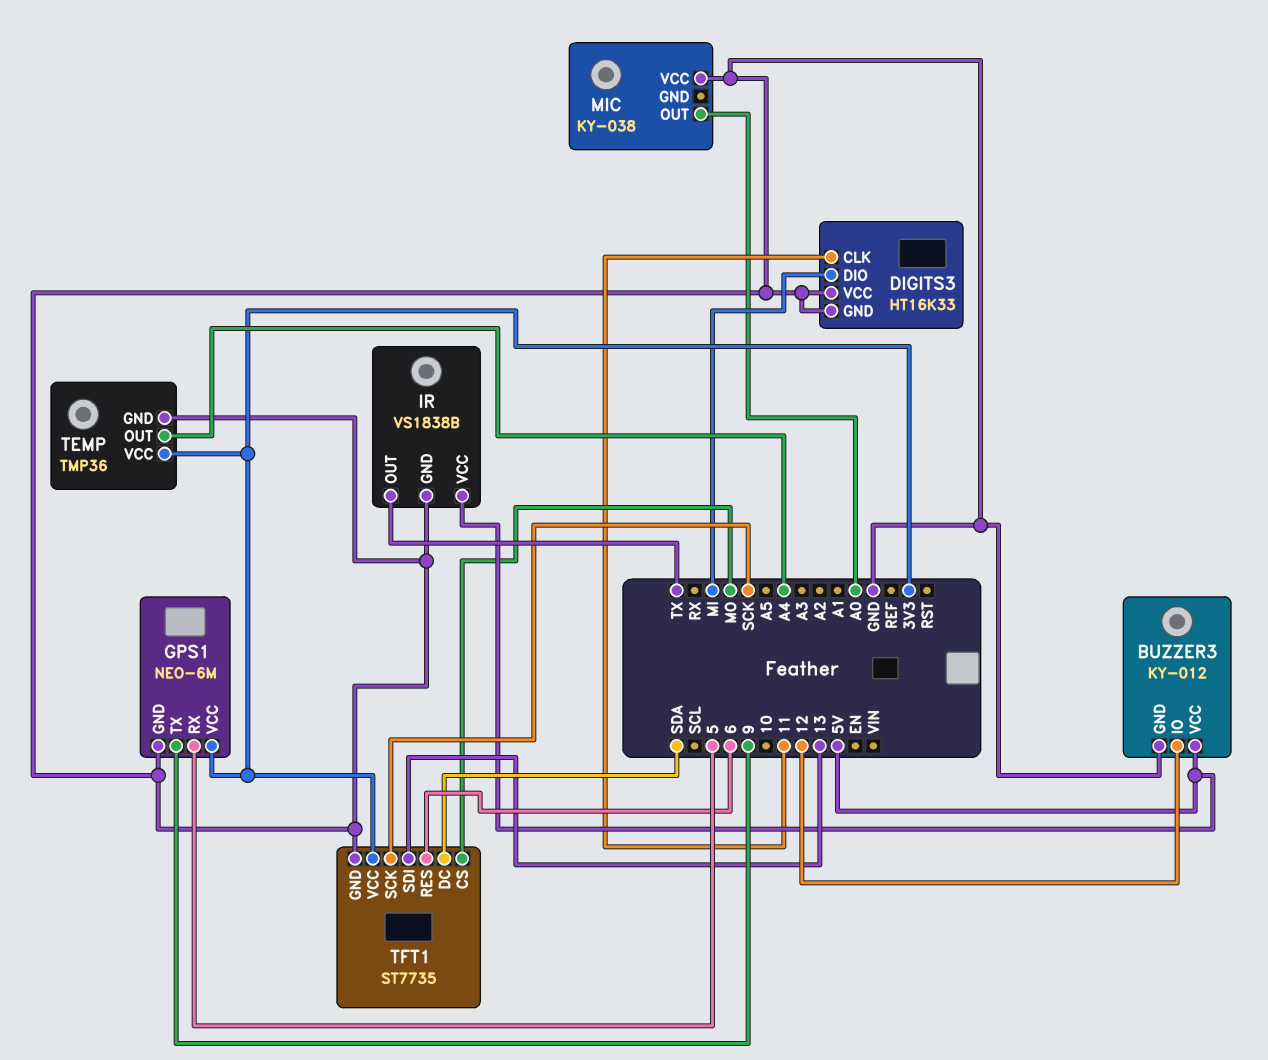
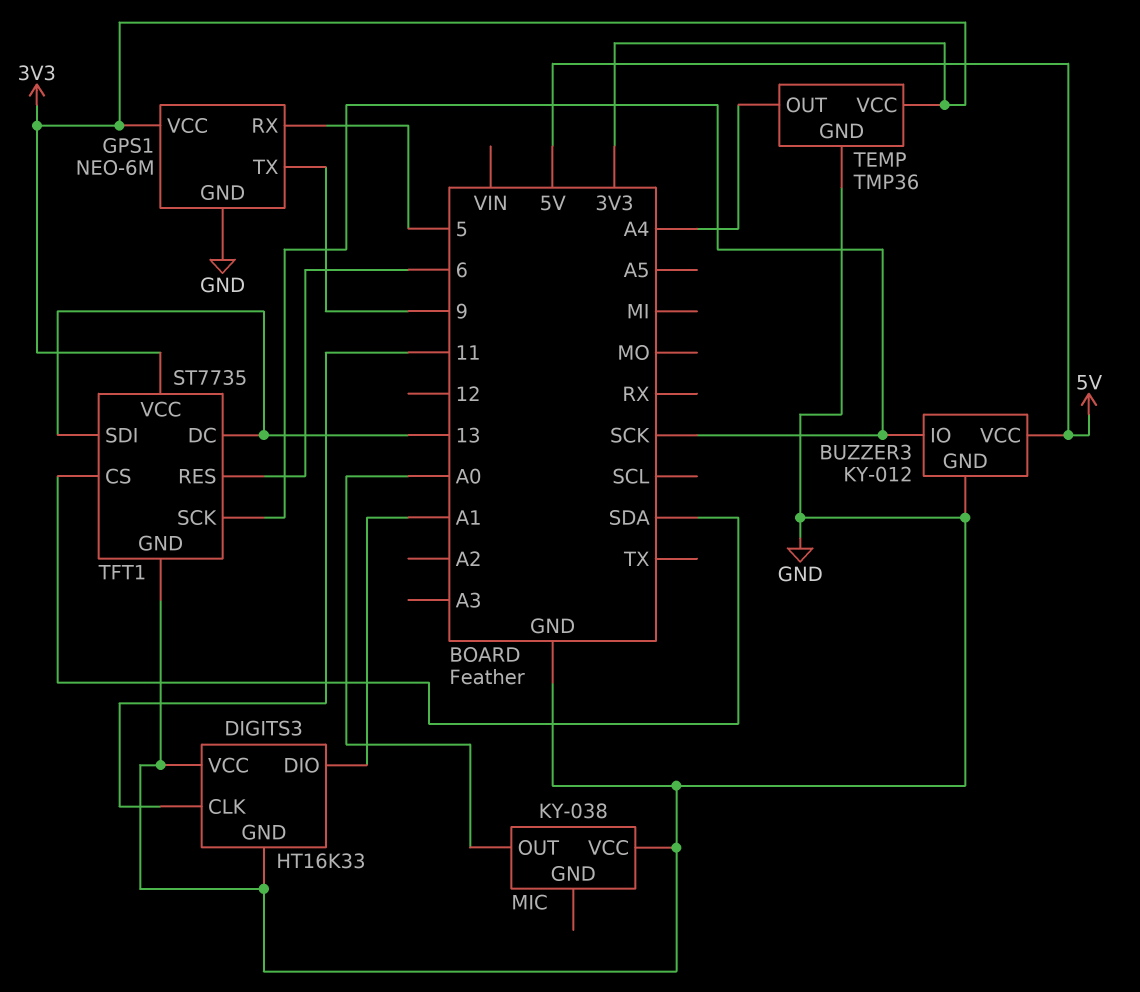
BUZZER3 pin IO: 12 -> SCK
DIGITS3 pin DIO: MI -> A1
IR: VS1838B -> none
IR pin GND: GND -> none
IR pin OUT: TX -> none
IR pin VCC: 5V -> none
TFT1 pin CS: MO -> SDA
TFT1 pin DC: SDA -> 13

